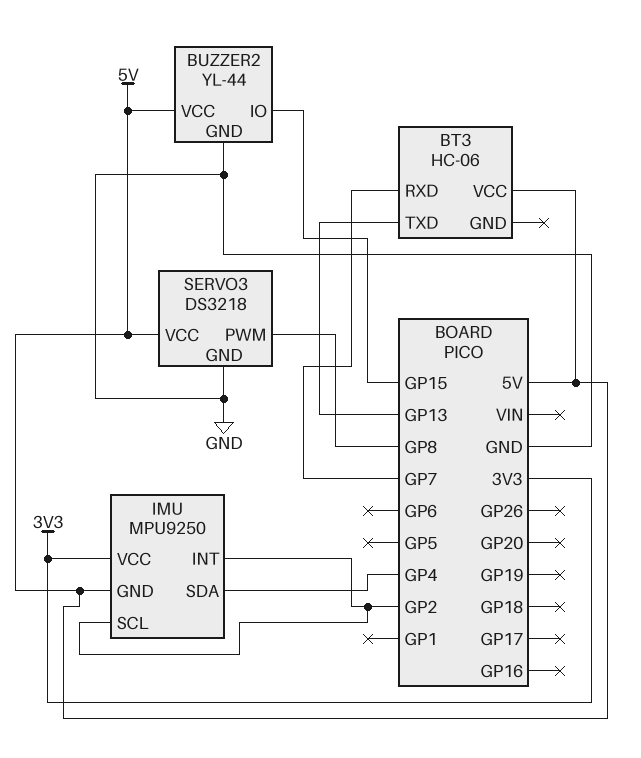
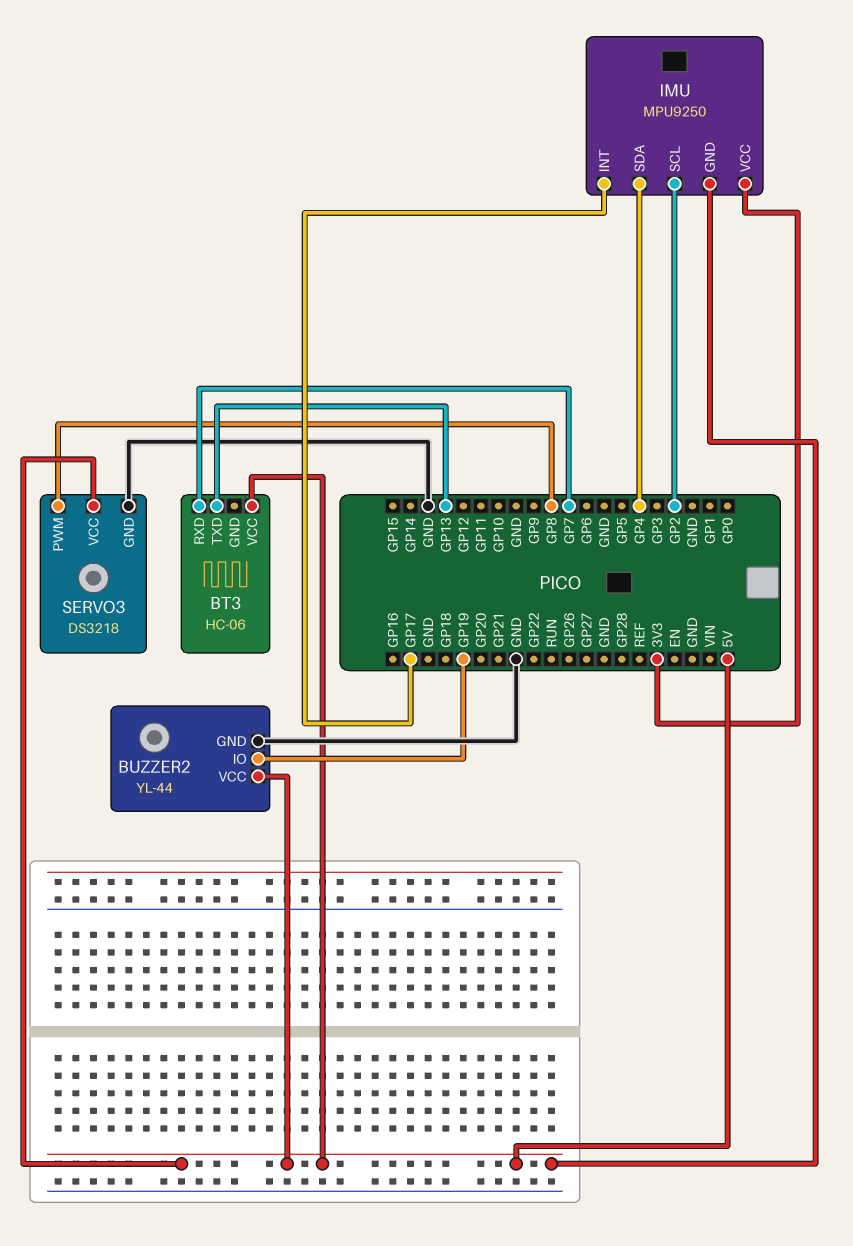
BUZZER2 pin IO: GP15 -> GP19
IMU pin INT: GP2 -> GP17

